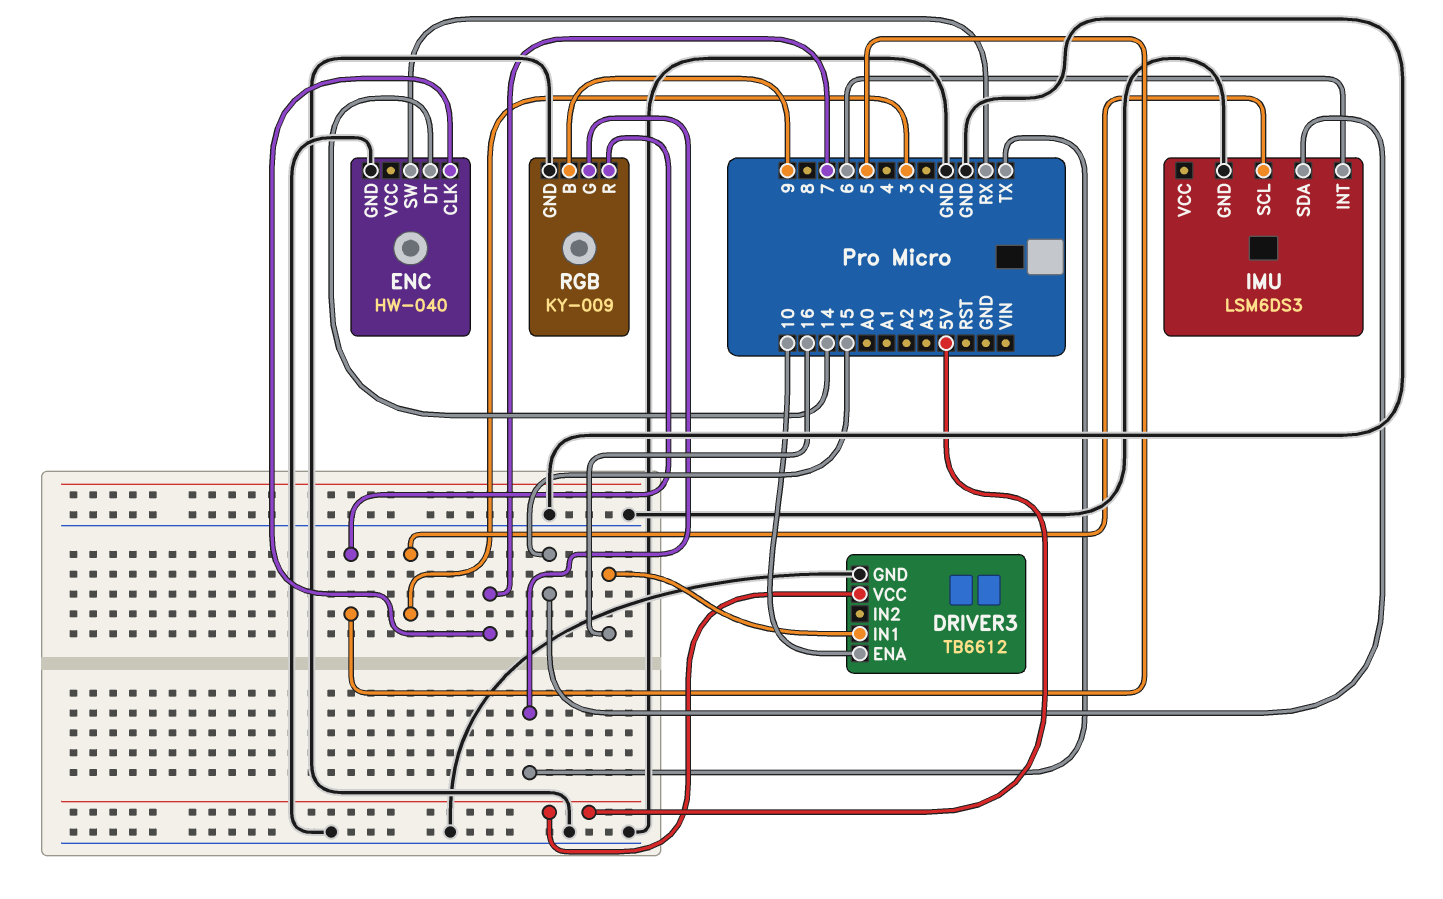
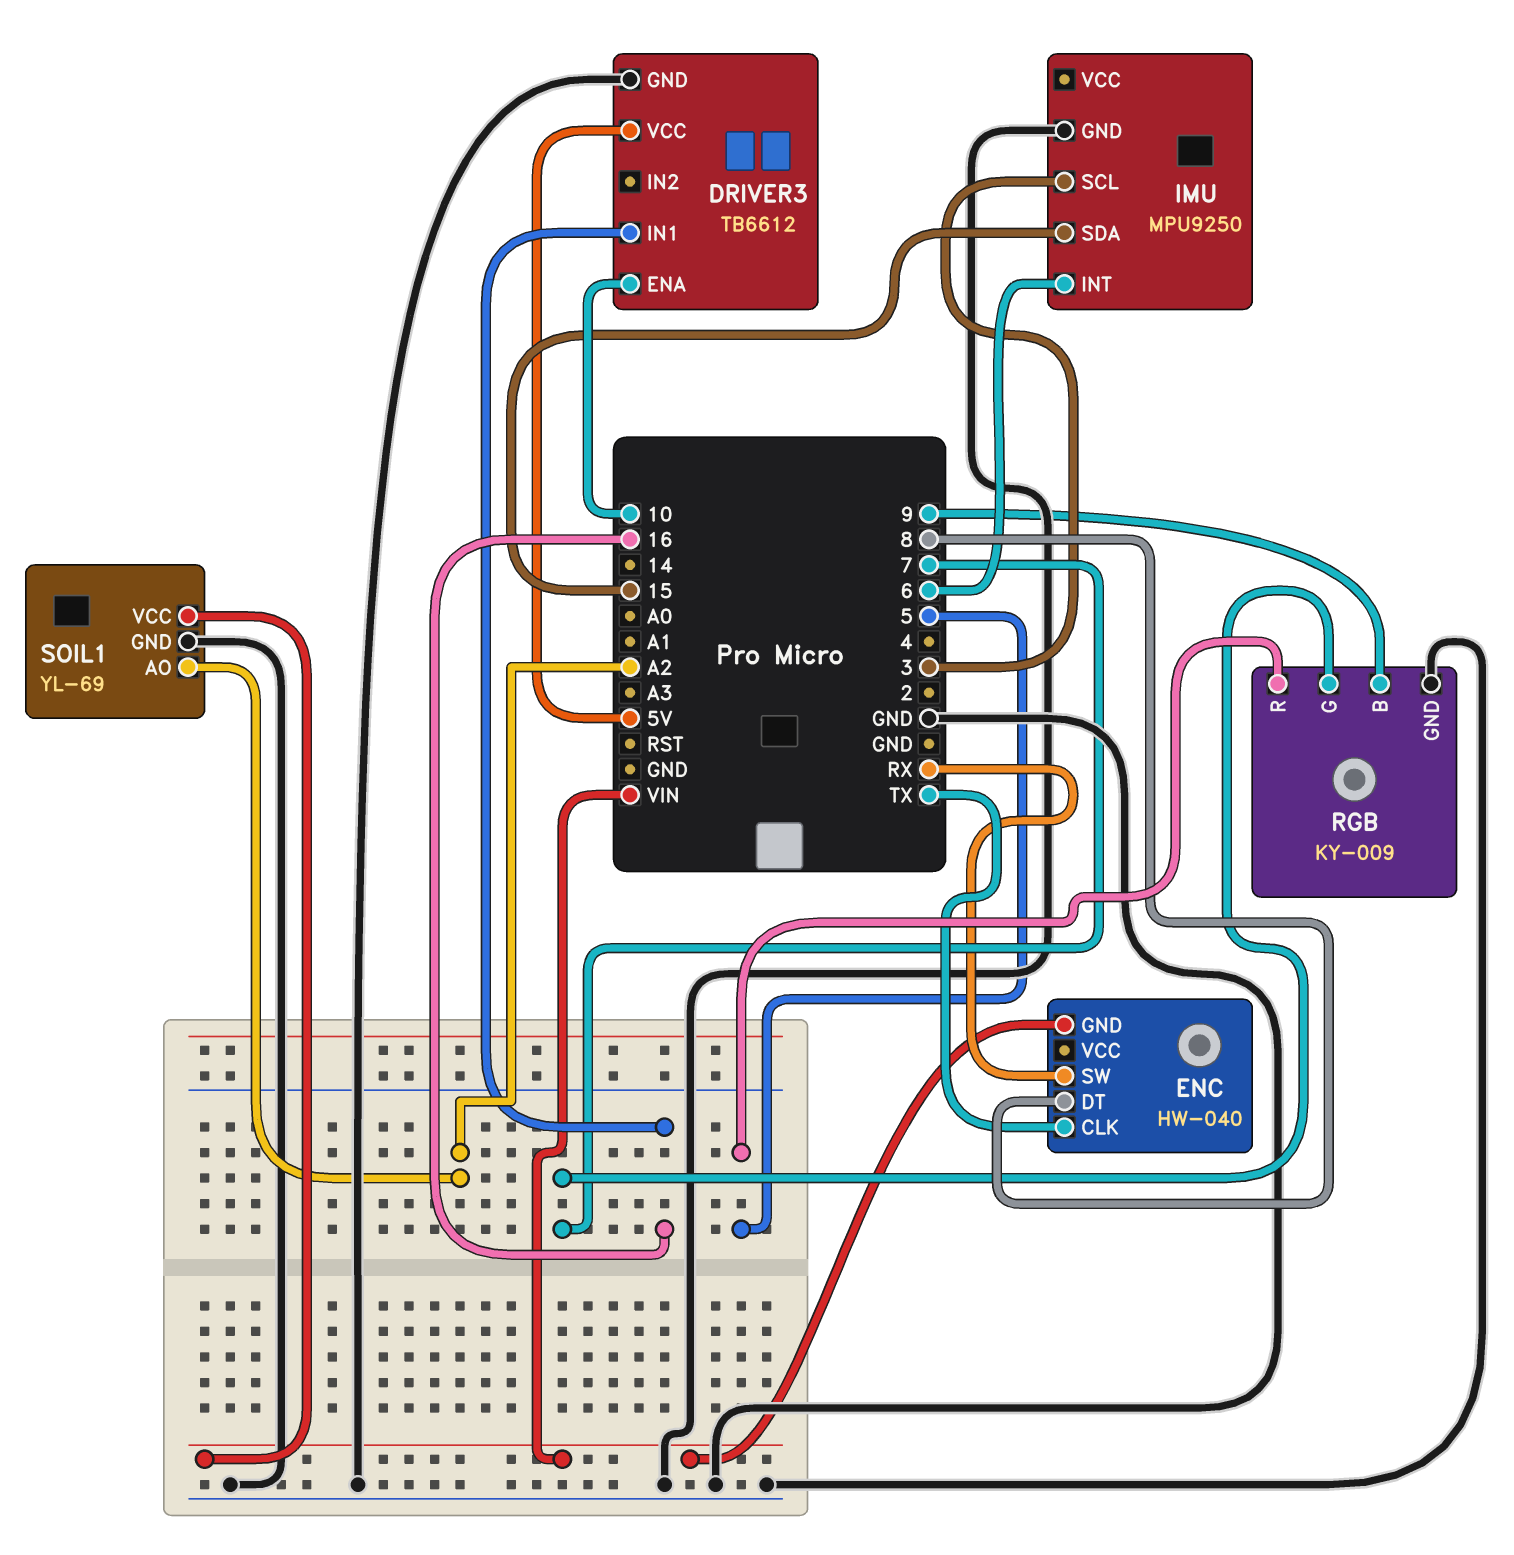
ENC pin CLK: 7 -> TX
ENC pin DT: 14 -> 8
ENC pin GND: GND -> VIN
IMU: LSM6DS3 -> MPU9250
RGB pin G: TX -> 7
SOIL1: none -> YL-69
SOIL1 pin AO: none -> A2
SOIL1 pin GND: none -> GND
SOIL1 pin VCC: none -> VIN

